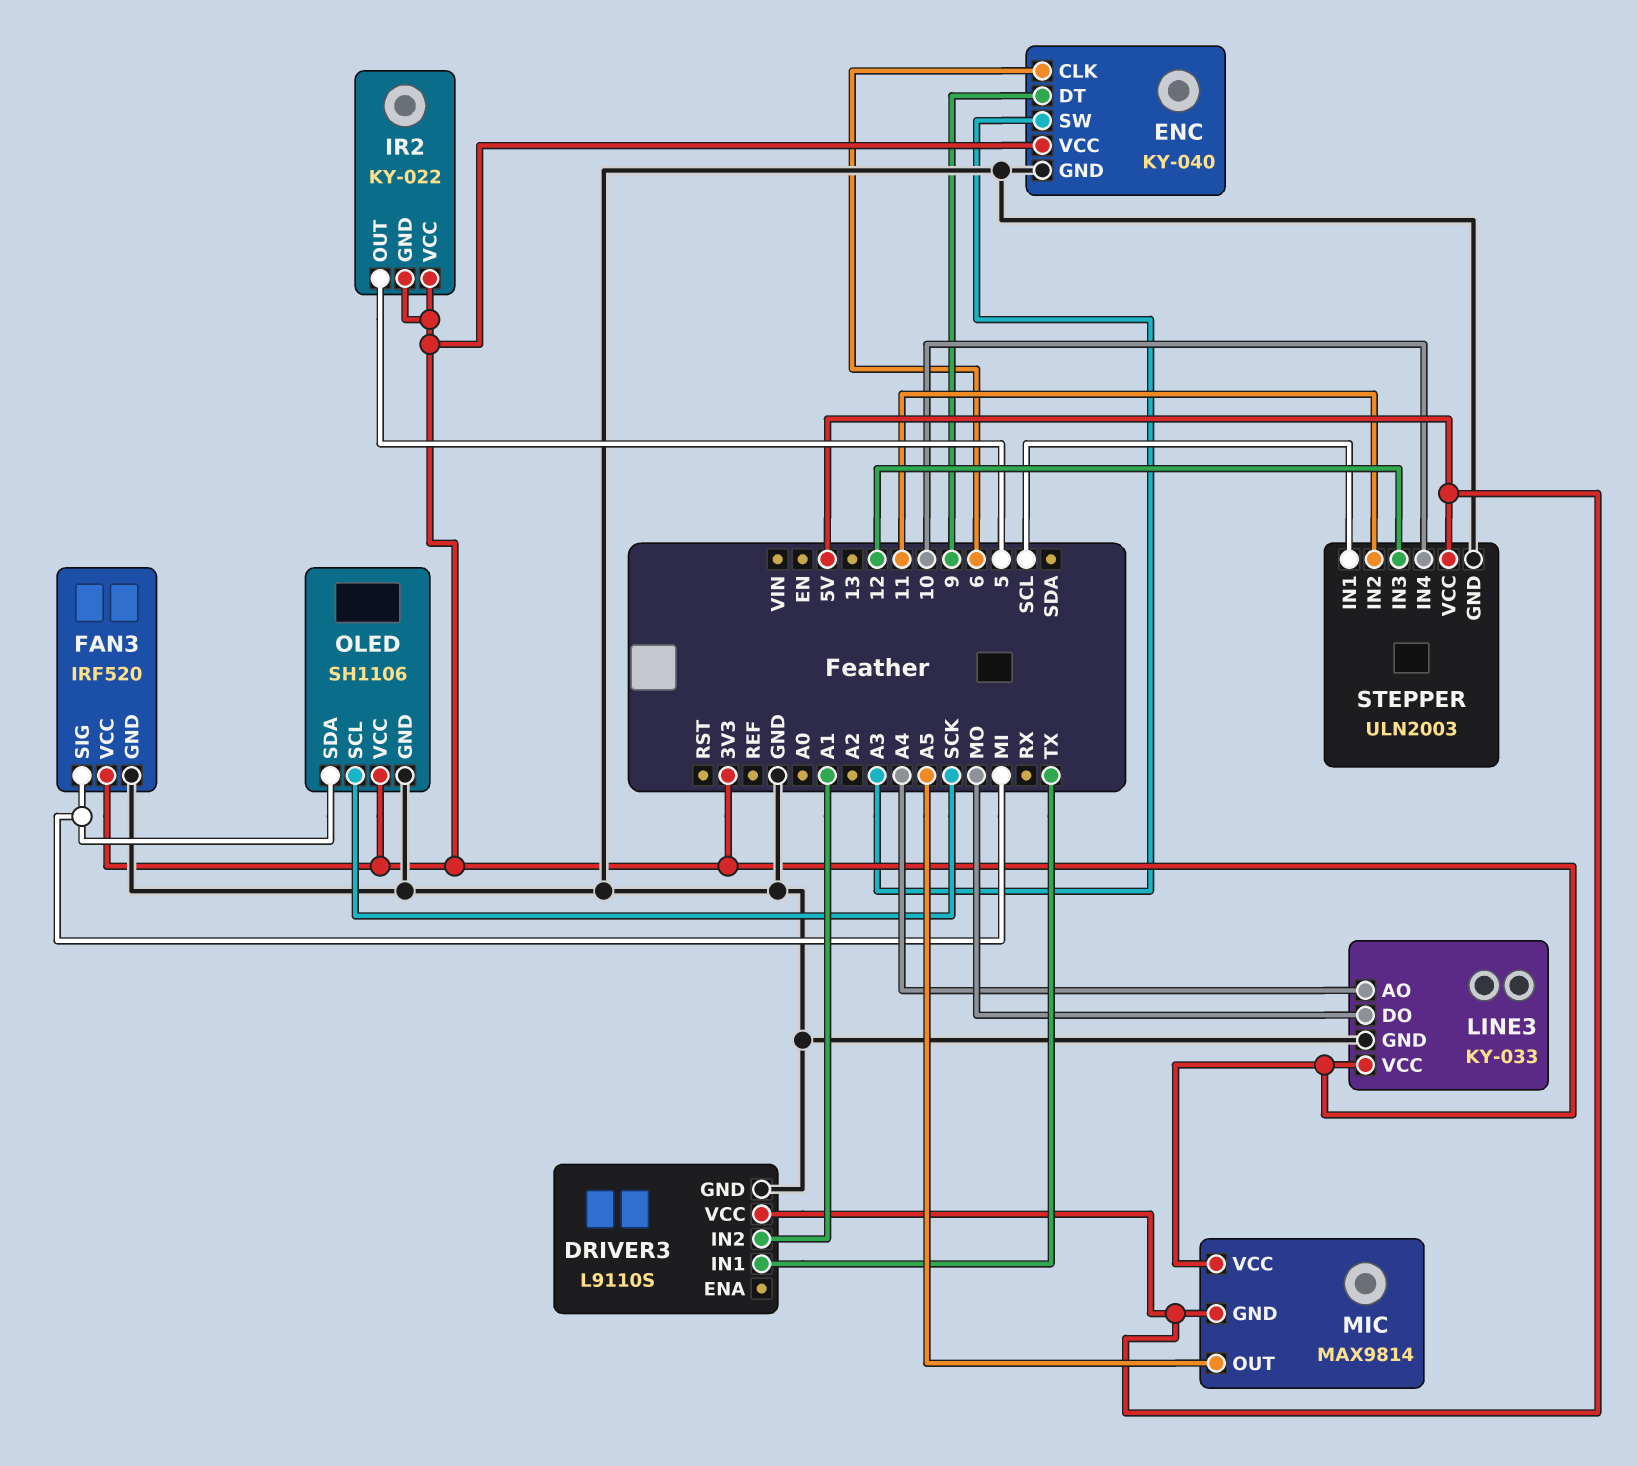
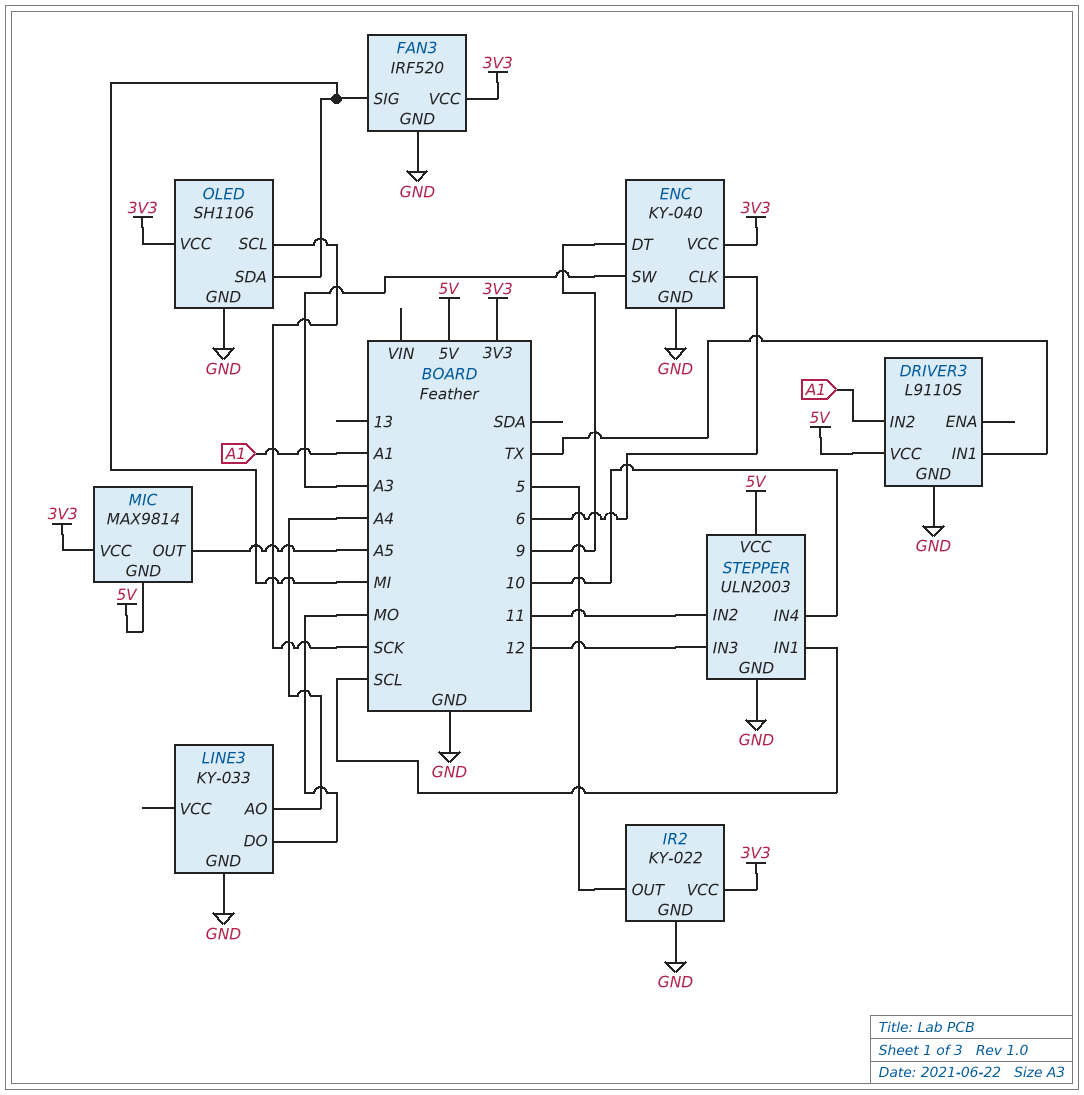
IR2 pin GND: 3V3 -> GND
LINE3 pin VCC: 3V3 -> none

